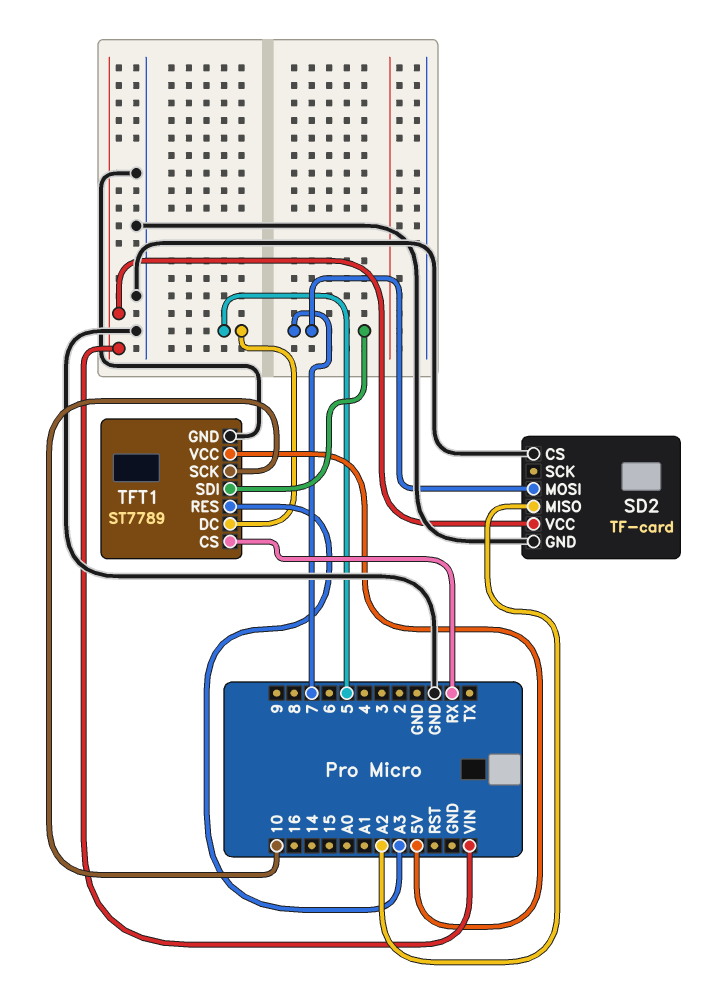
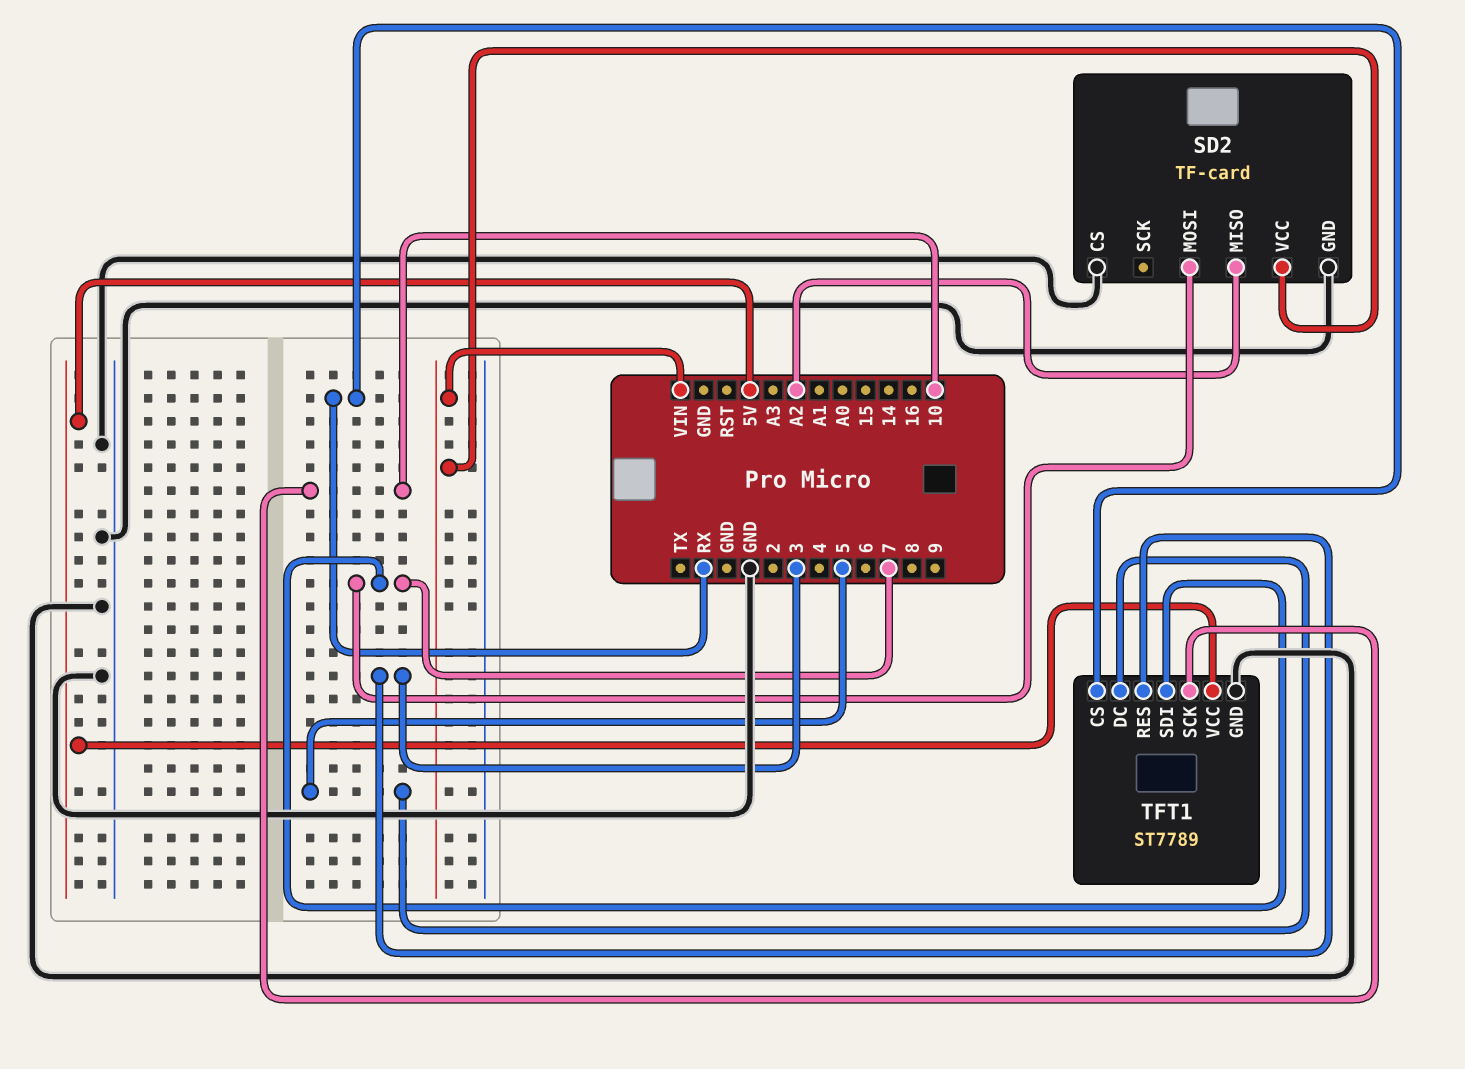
TFT1 pin RES: A3 -> 3

